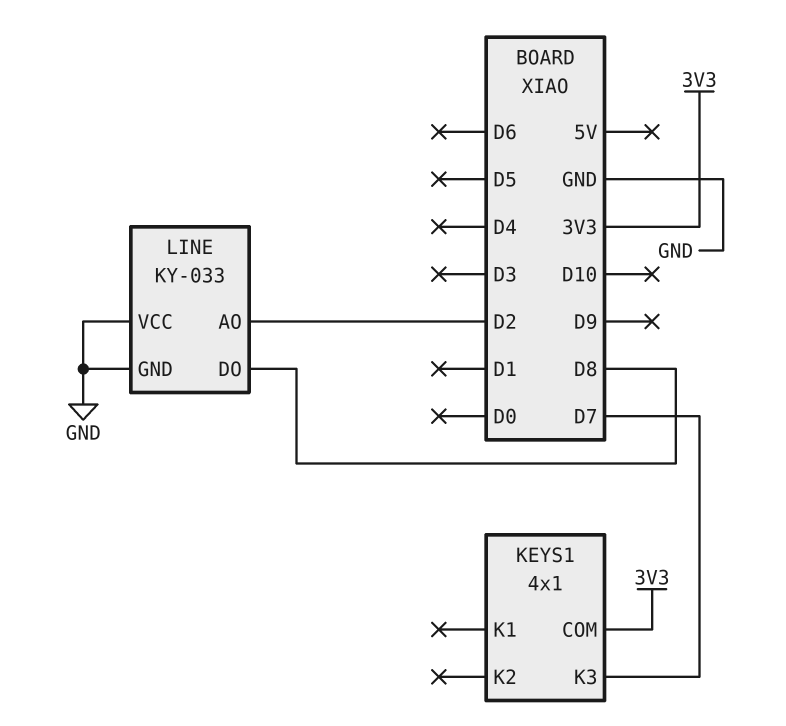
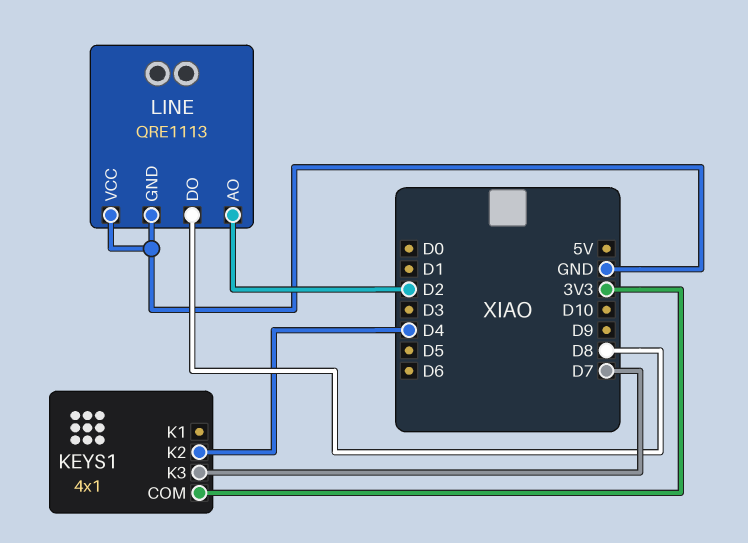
KEYS1 pin K2: none -> D4
LINE: KY-033 -> QRE1113

